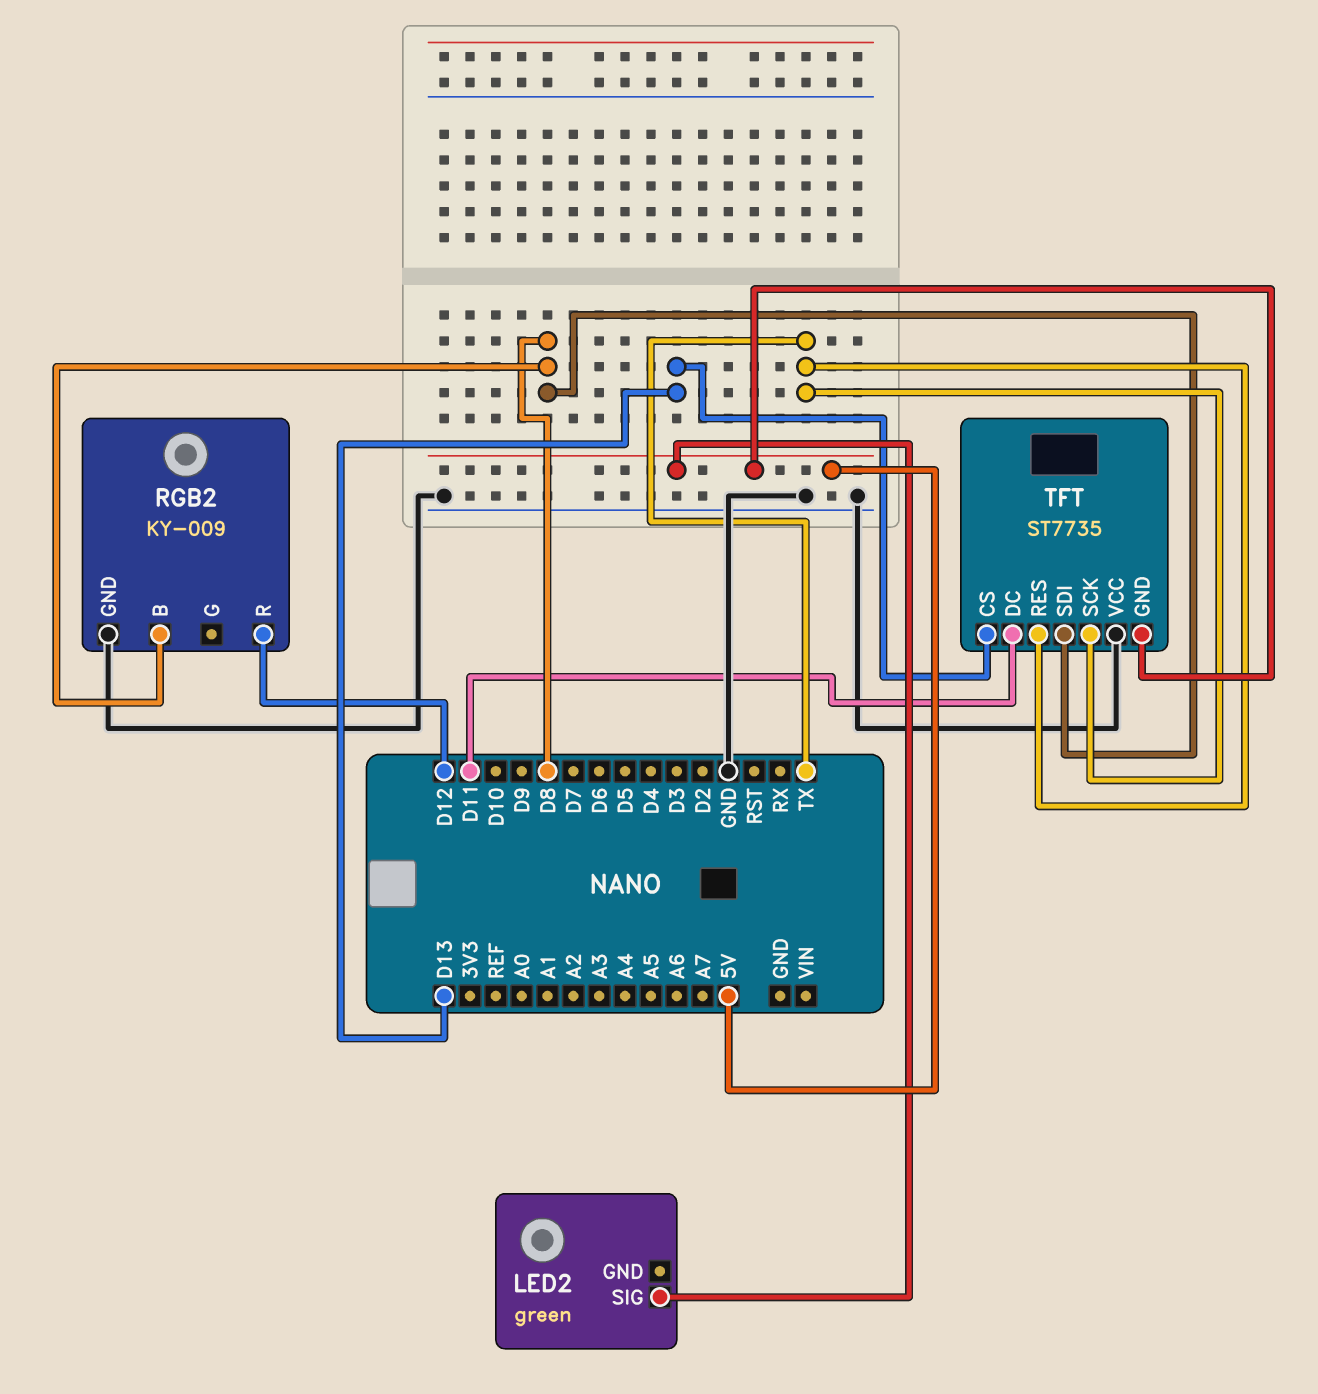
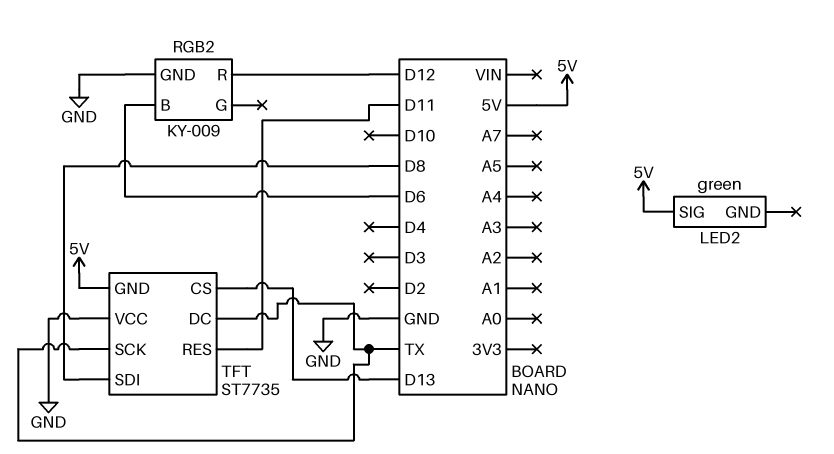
RGB2 pin B: D8 -> D6
TFT pin DC: D11 -> TX
TFT pin RES: TX -> D11

